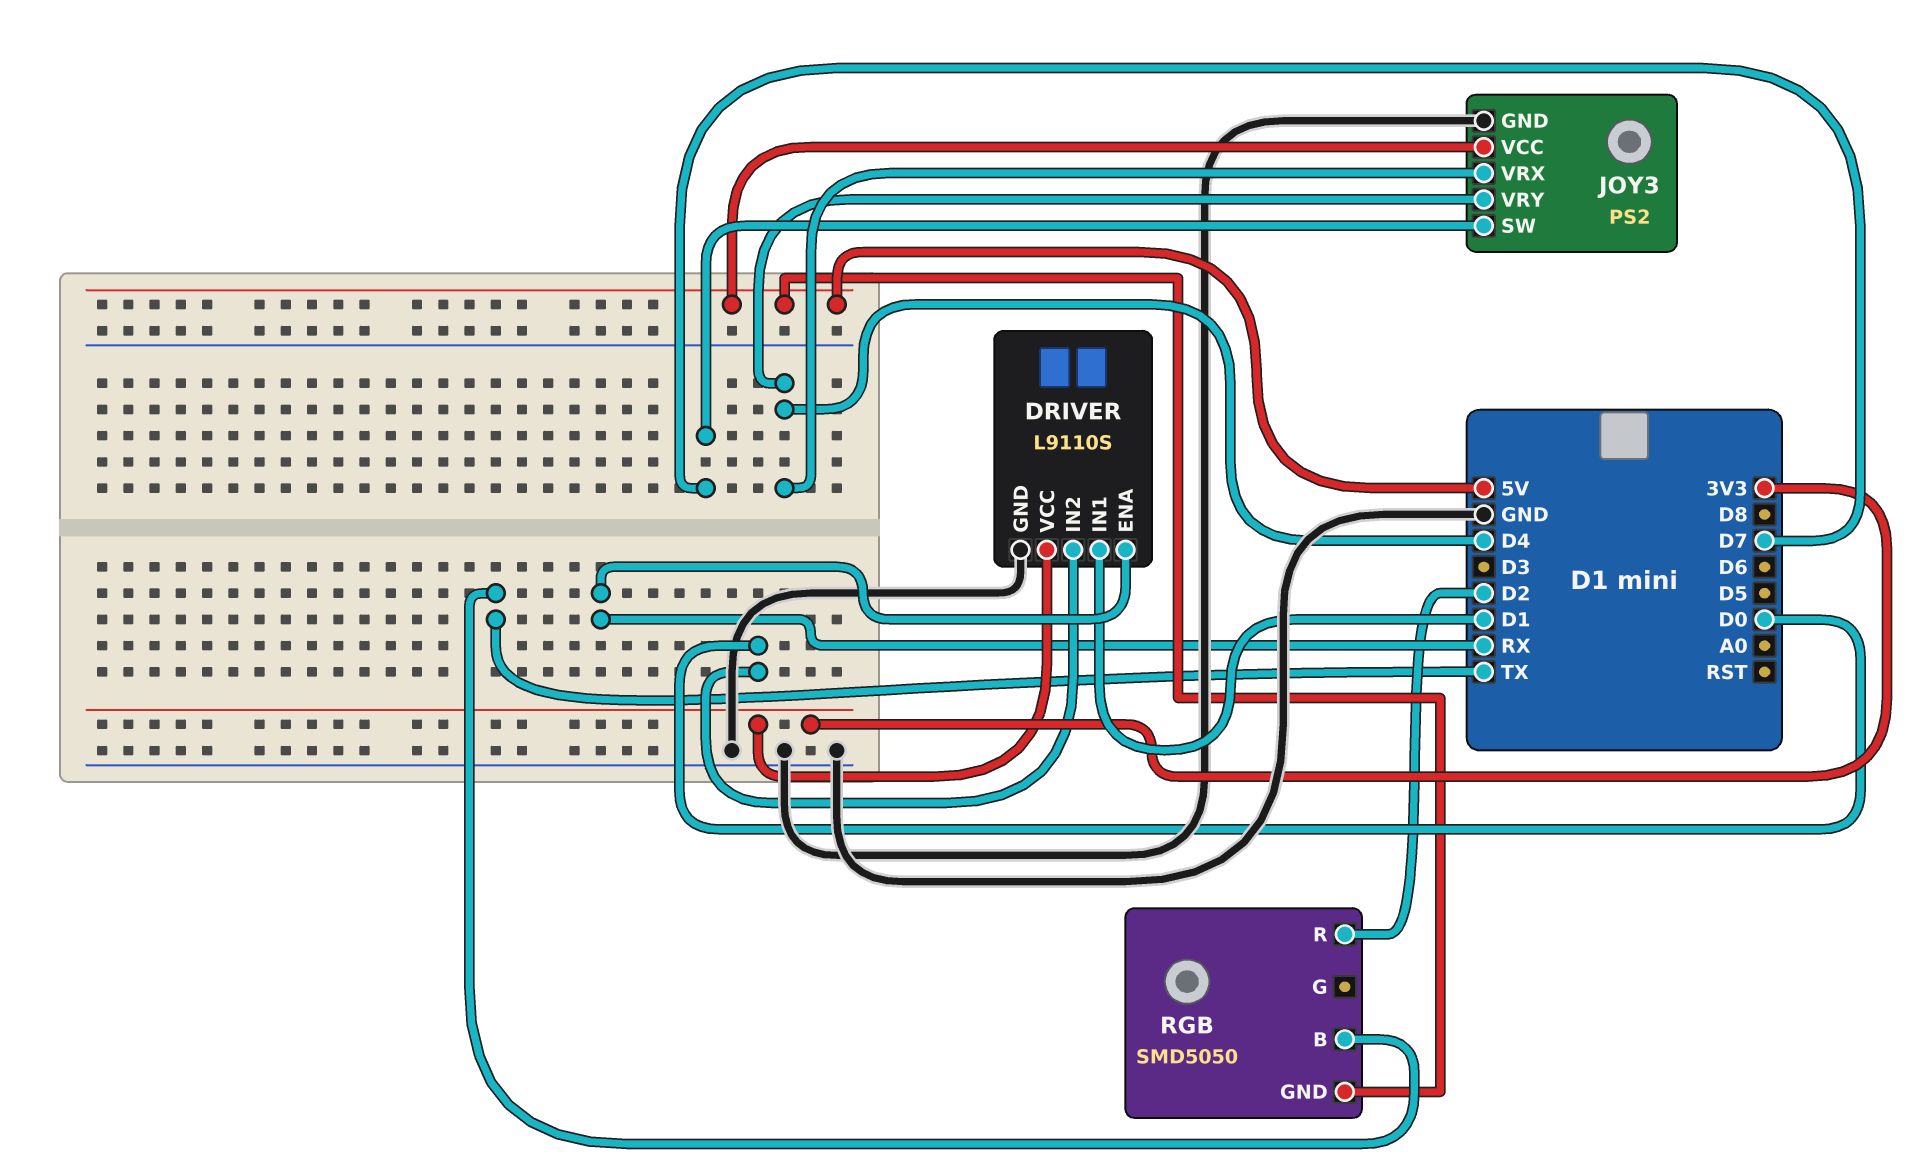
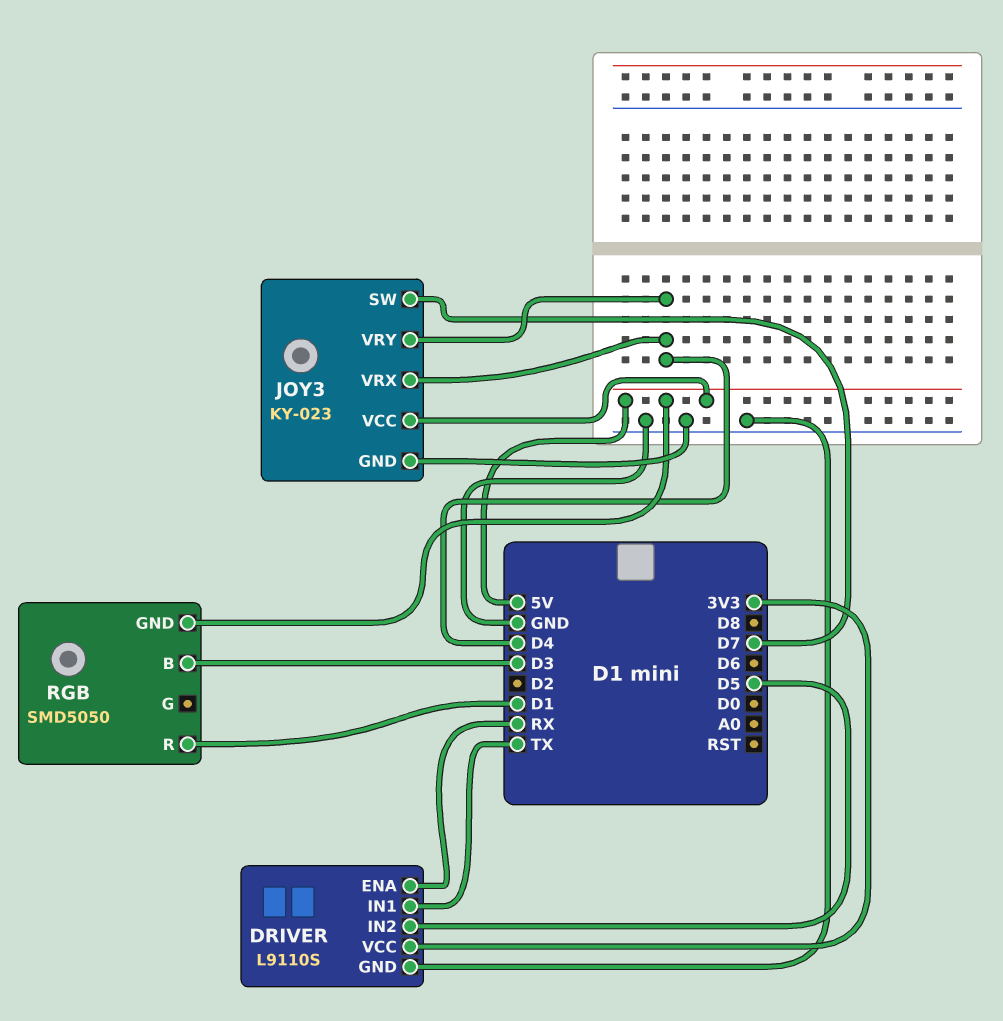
DRIVER pin IN1: D1 -> TX
DRIVER pin IN2: D0 -> D5
JOY3: PS2 -> KY-023
RGB pin B: TX -> D3
RGB pin R: D2 -> D1

